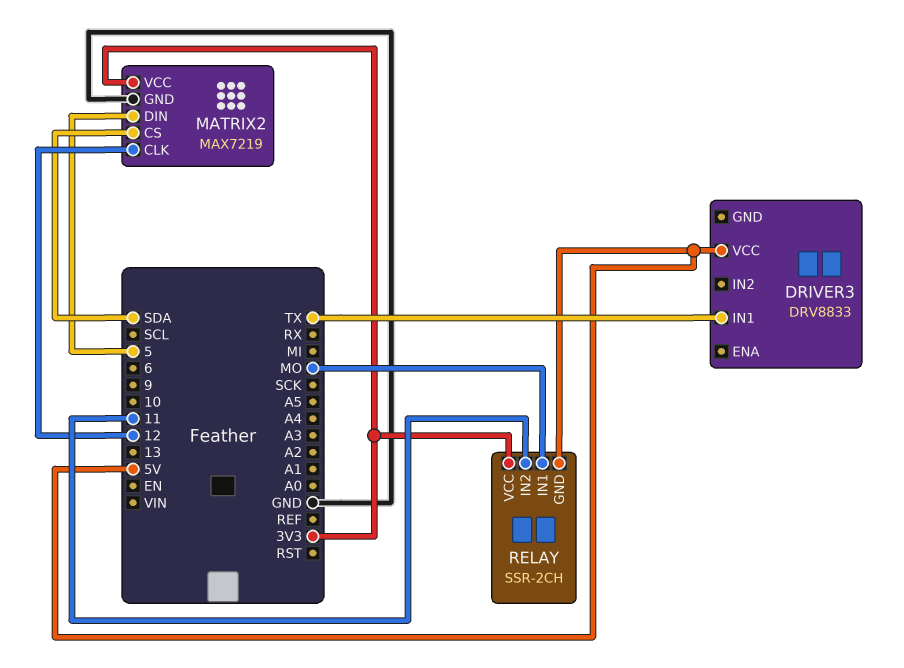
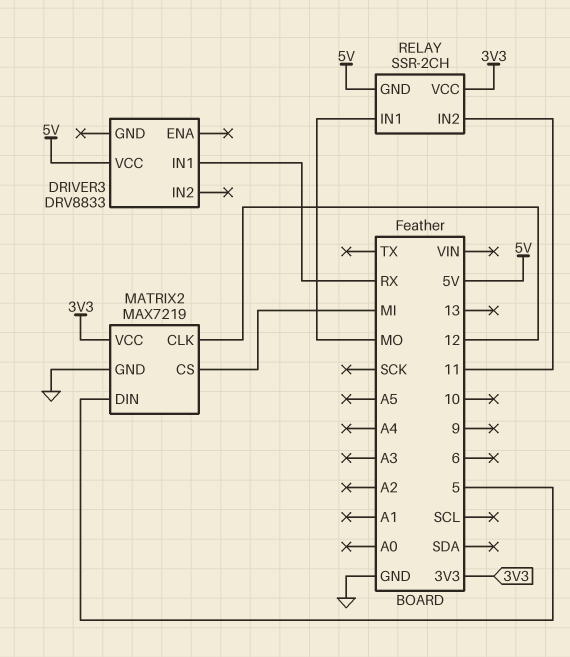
DRIVER3 pin IN1: TX -> RX
MATRIX2 pin CS: SDA -> MI

